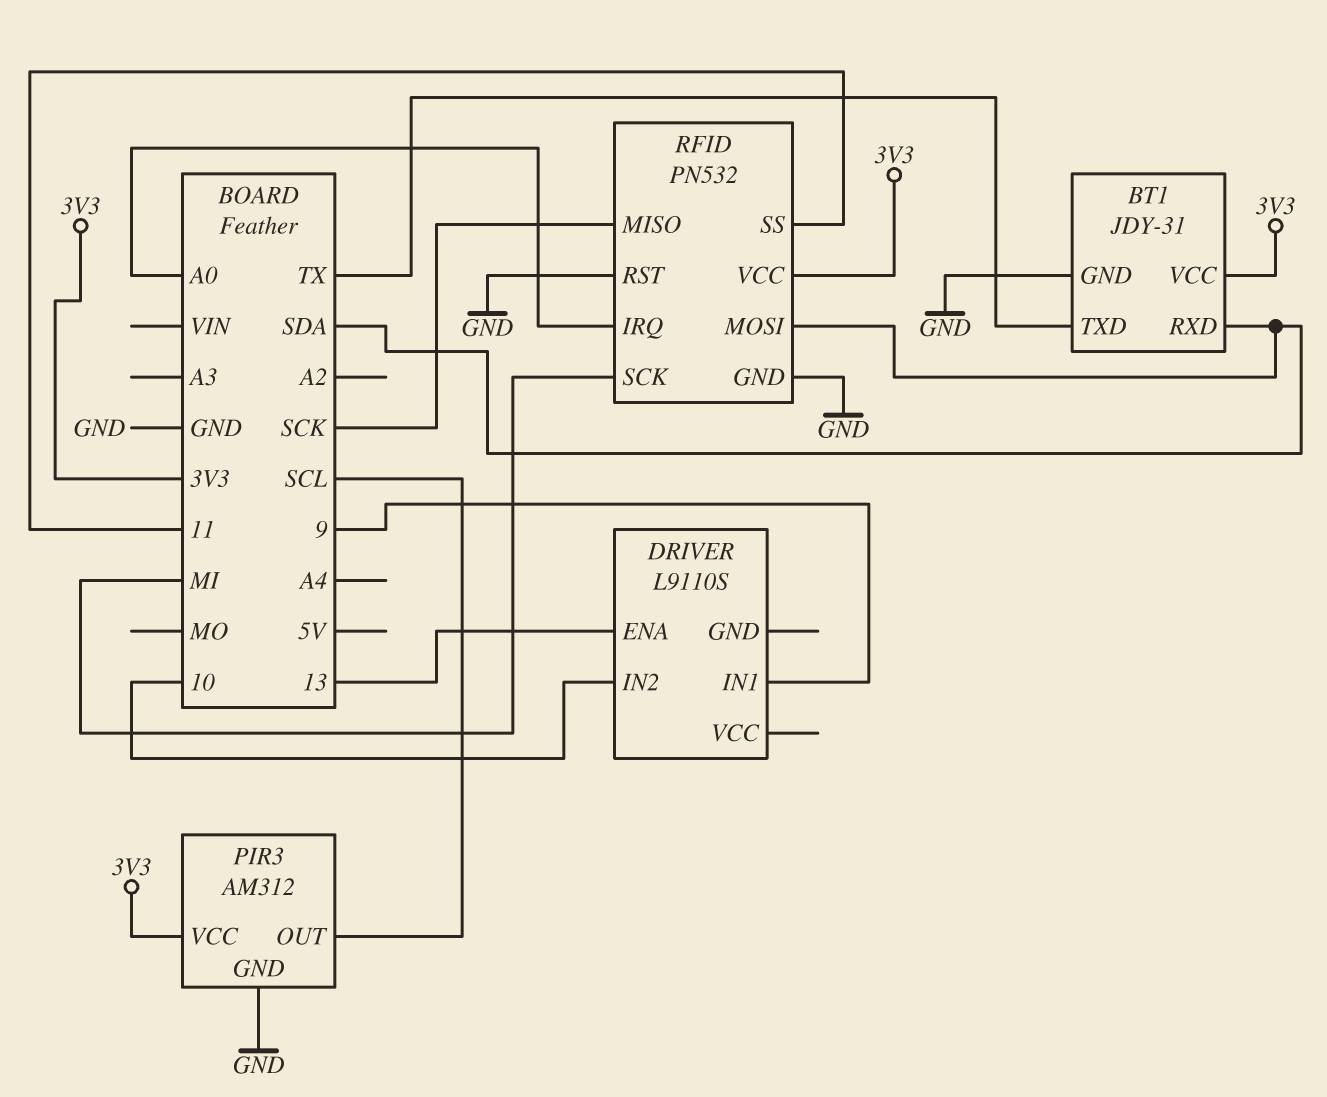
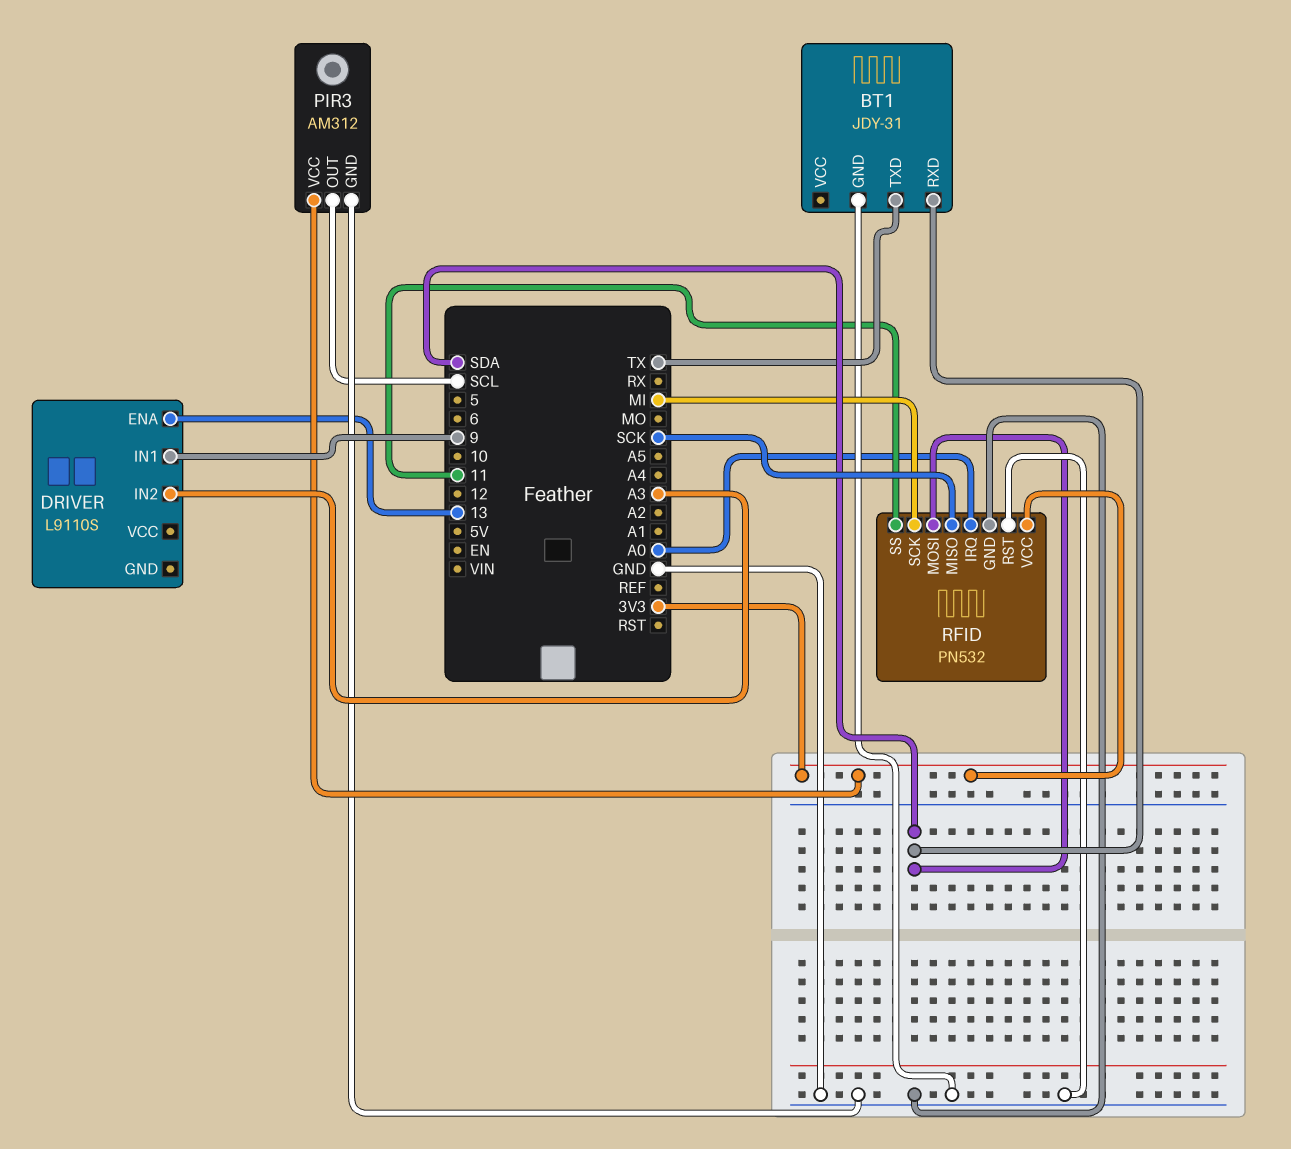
BT1 pin VCC: 3V3 -> none
DRIVER pin IN2: 10 -> A3

